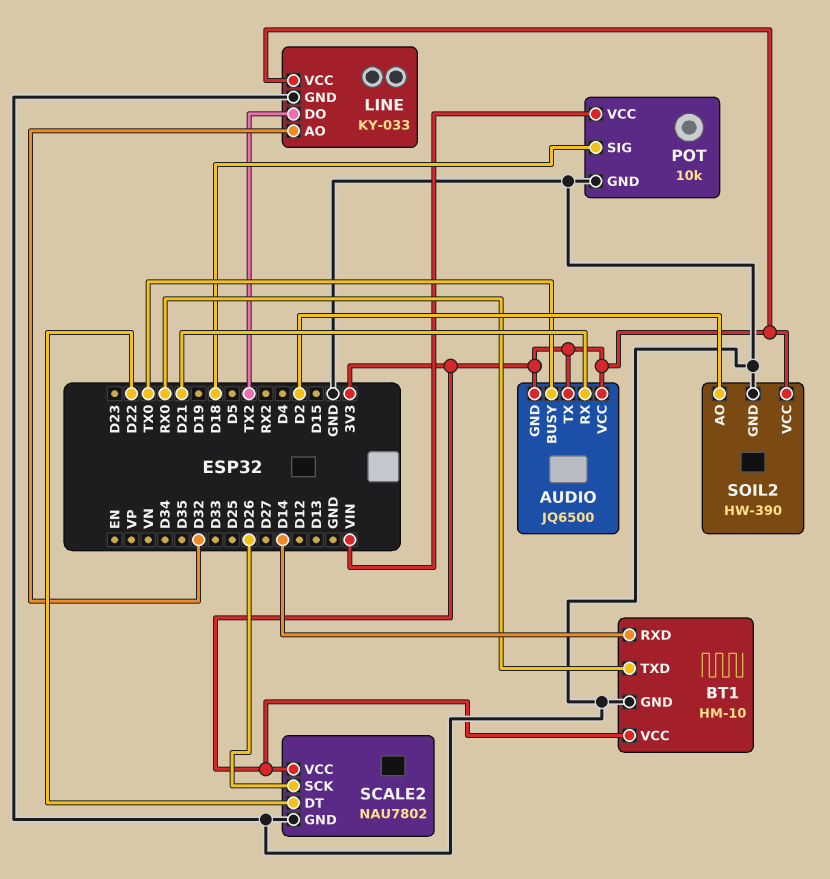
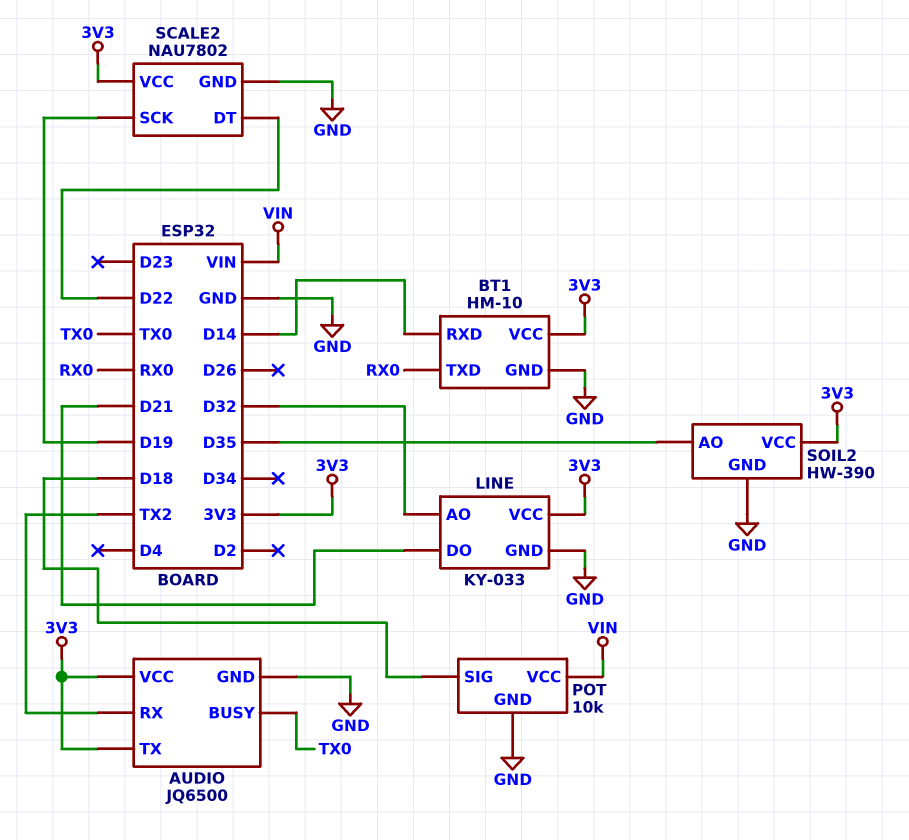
AUDIO pin GND: 3V3 -> GND
AUDIO pin RX: D21 -> TX2
LINE pin DO: TX2 -> D21
SCALE2 pin SCK: D26 -> D19
SOIL2 pin AO: D2 -> D35

